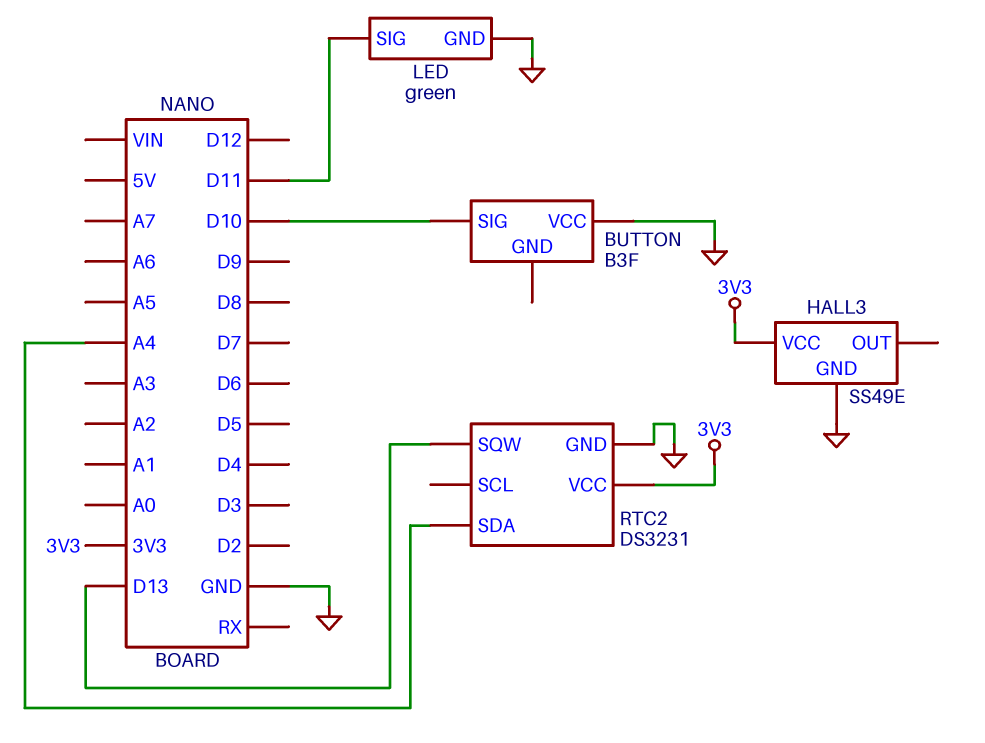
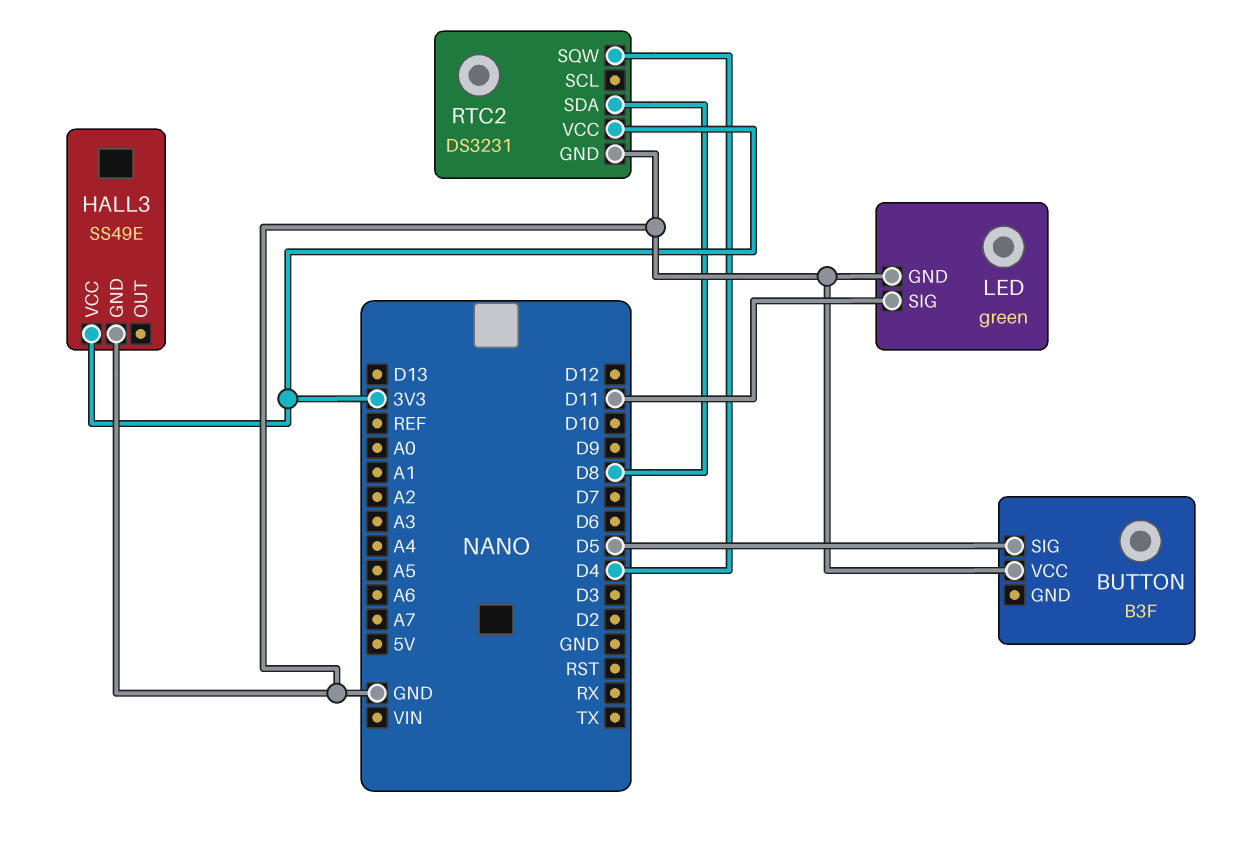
BUTTON pin SIG: D10 -> D5
RTC2 pin SDA: A4 -> D8
RTC2 pin SQW: D13 -> D4

